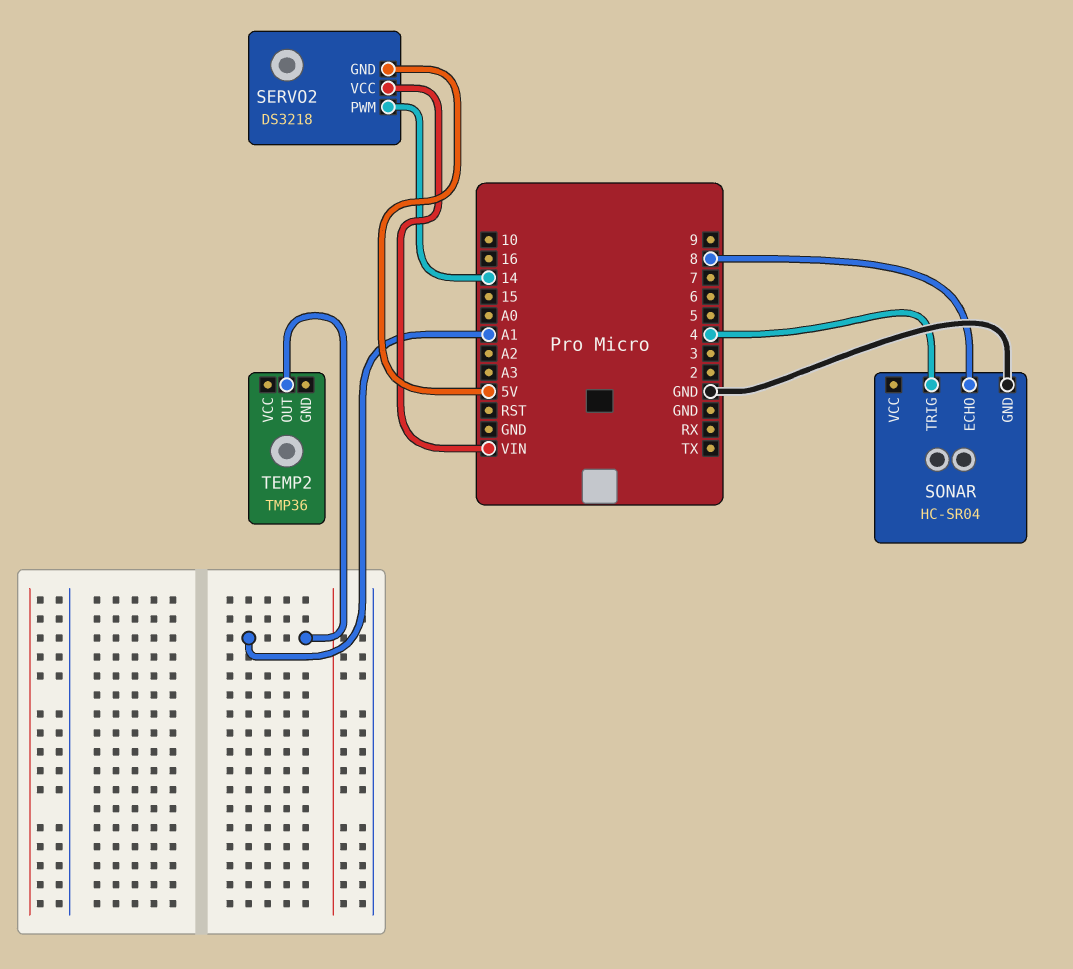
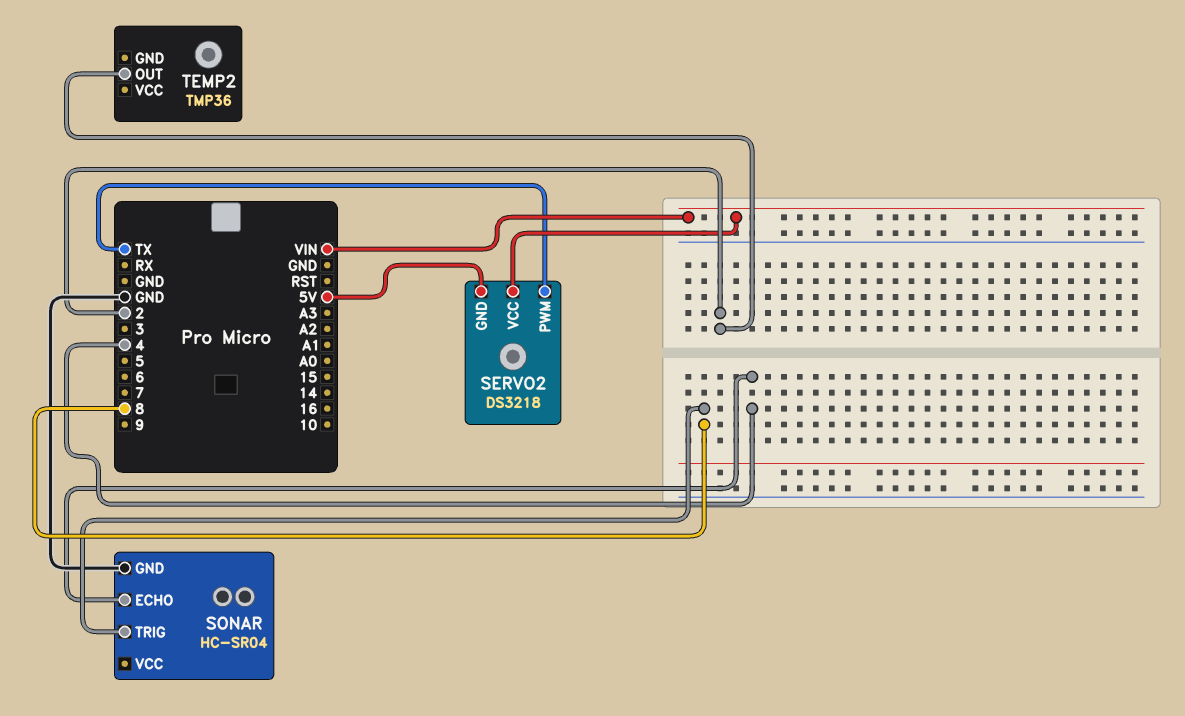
SERVO2 pin PWM: 14 -> TX
SONAR pin ECHO: 8 -> 4
SONAR pin TRIG: 4 -> 8
TEMP2 pin OUT: A1 -> 2

